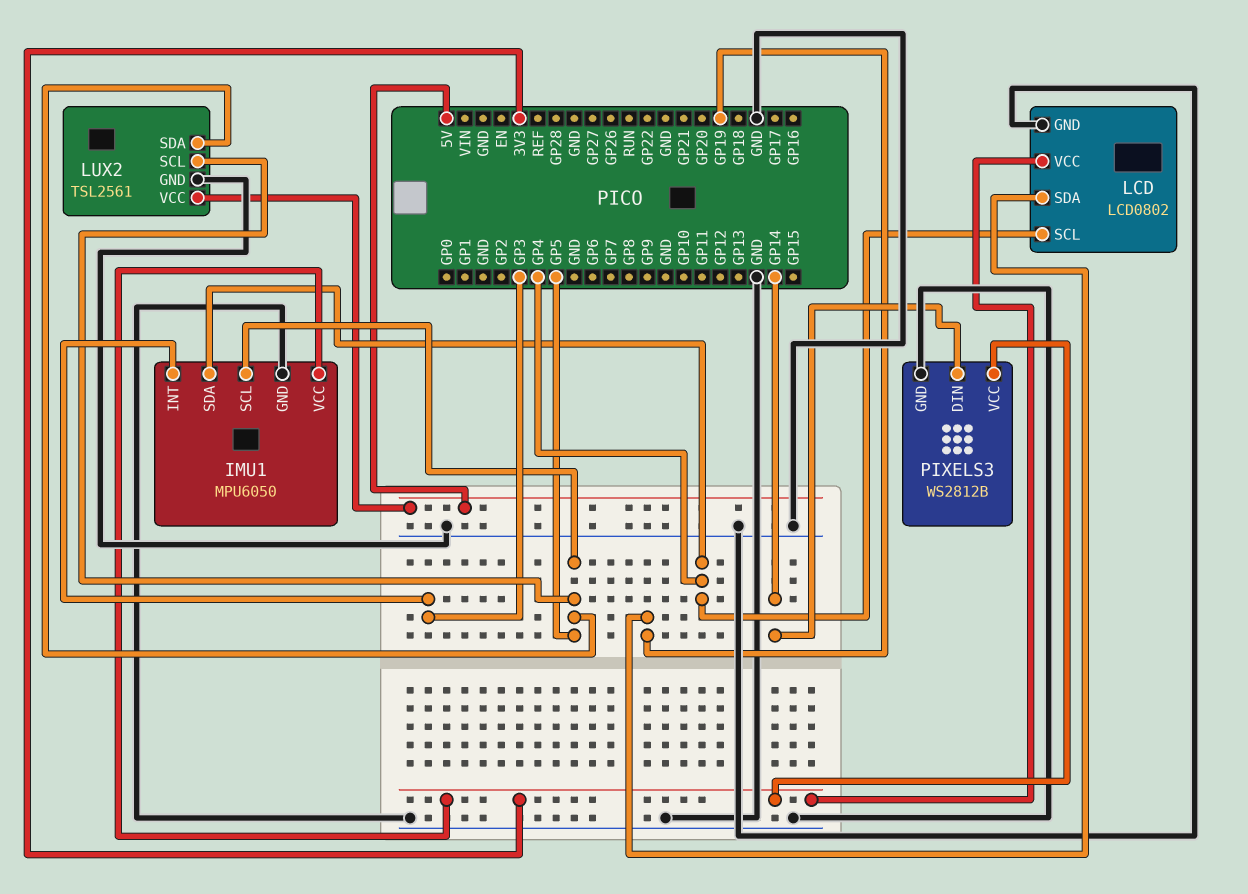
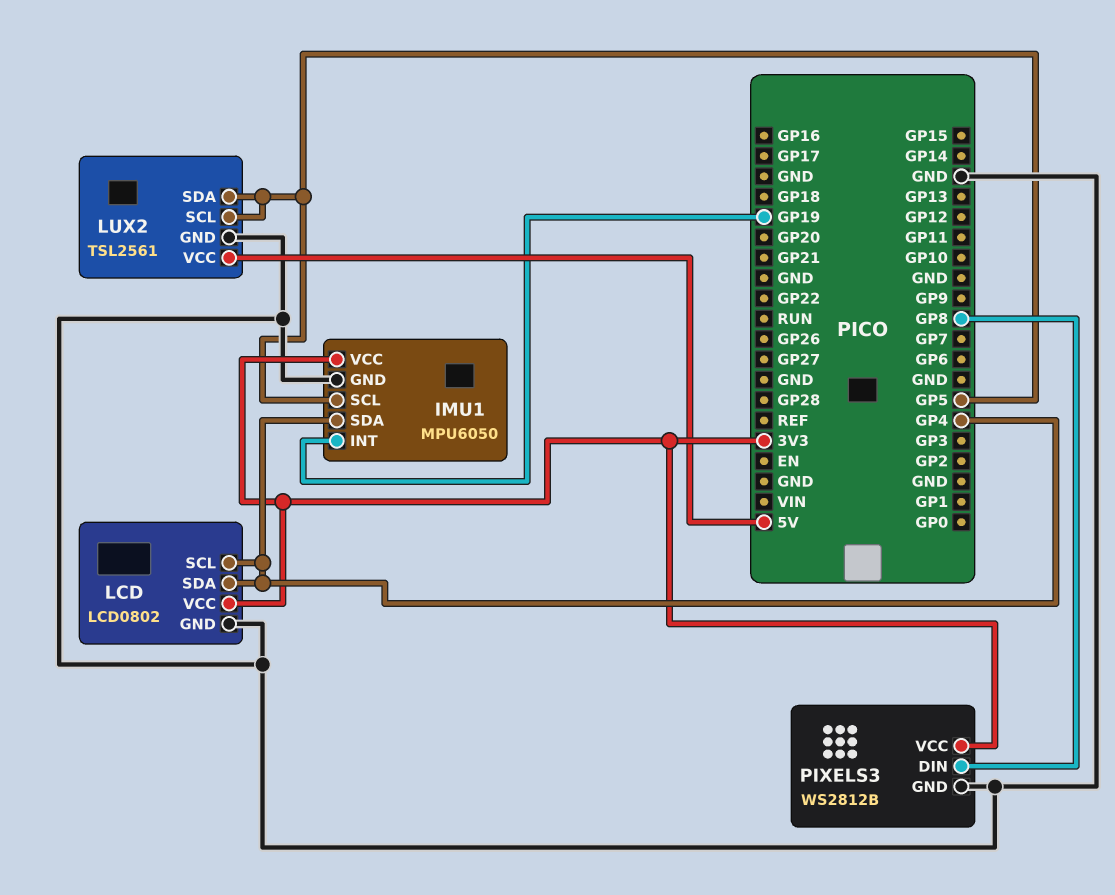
IMU1 pin INT: GP3 -> GP19
LCD pin SDA: GP19 -> GP4
PIXELS3 pin DIN: GP14 -> GP8

